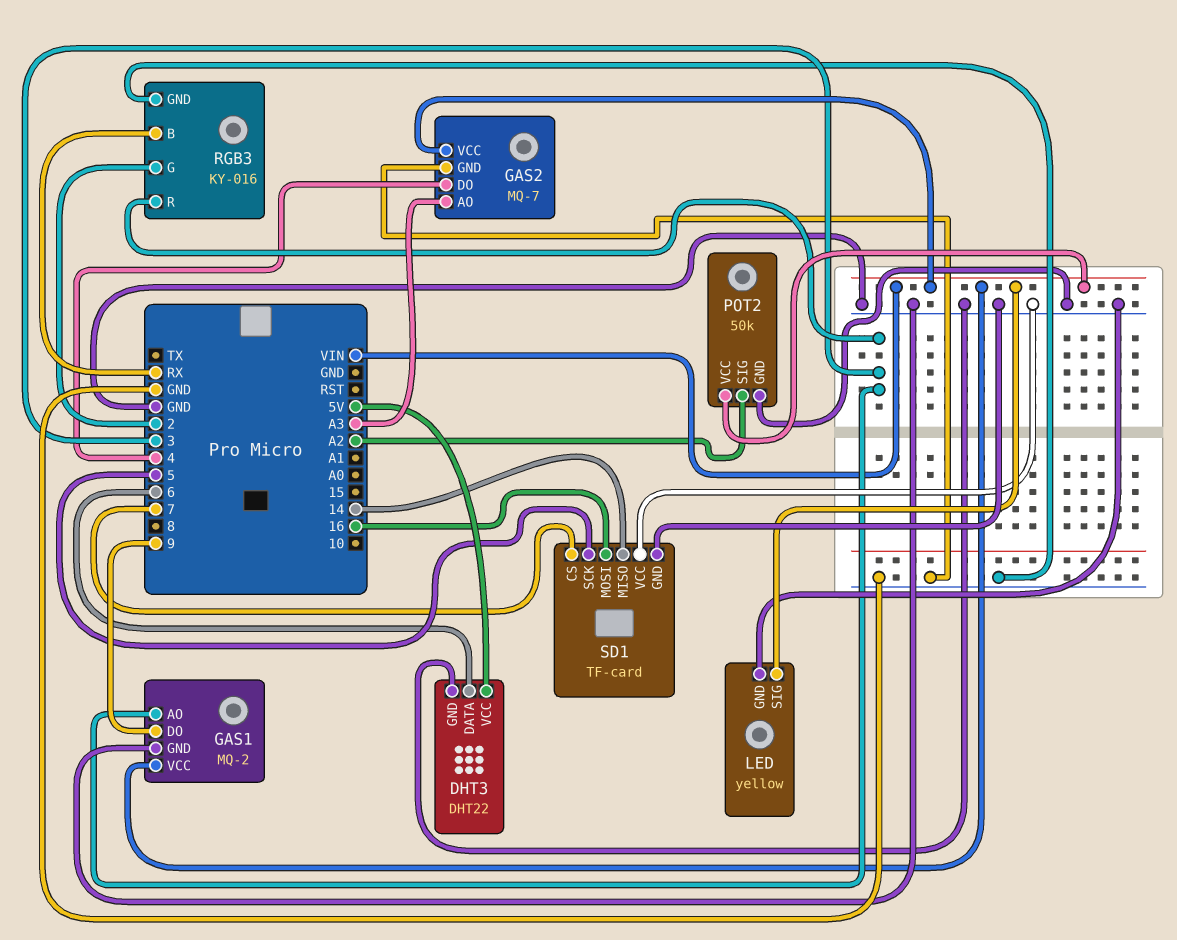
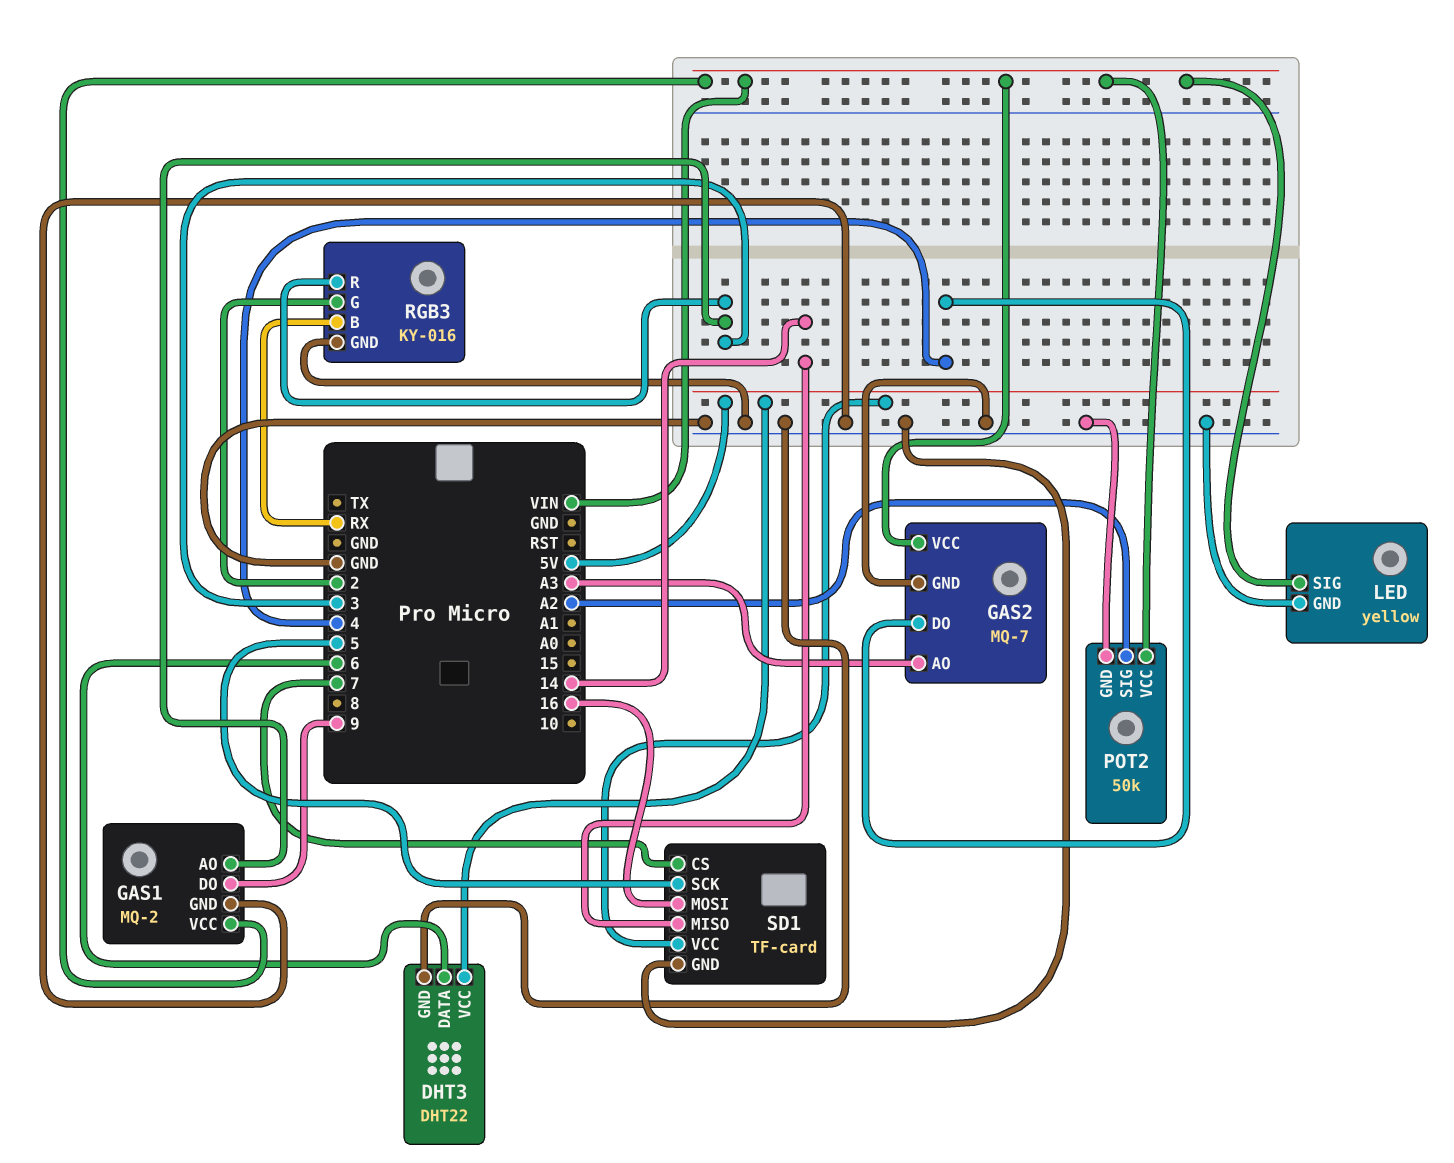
SD1 pin VCC: GND -> 5V

